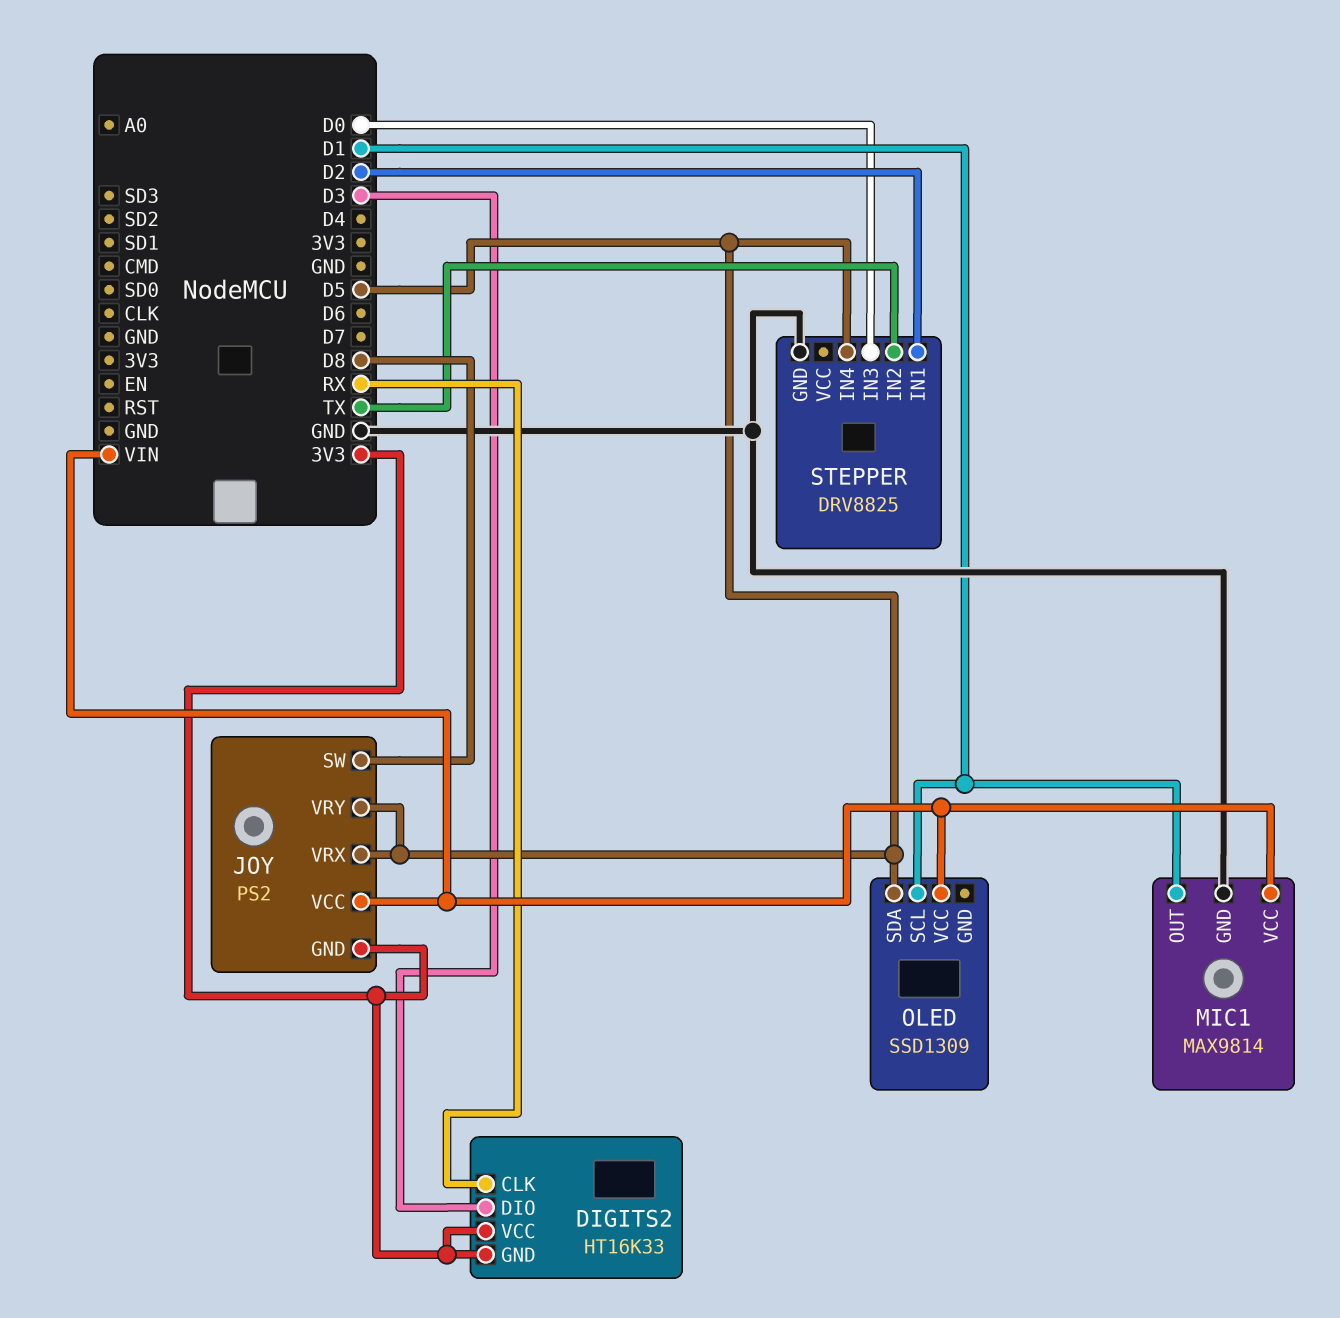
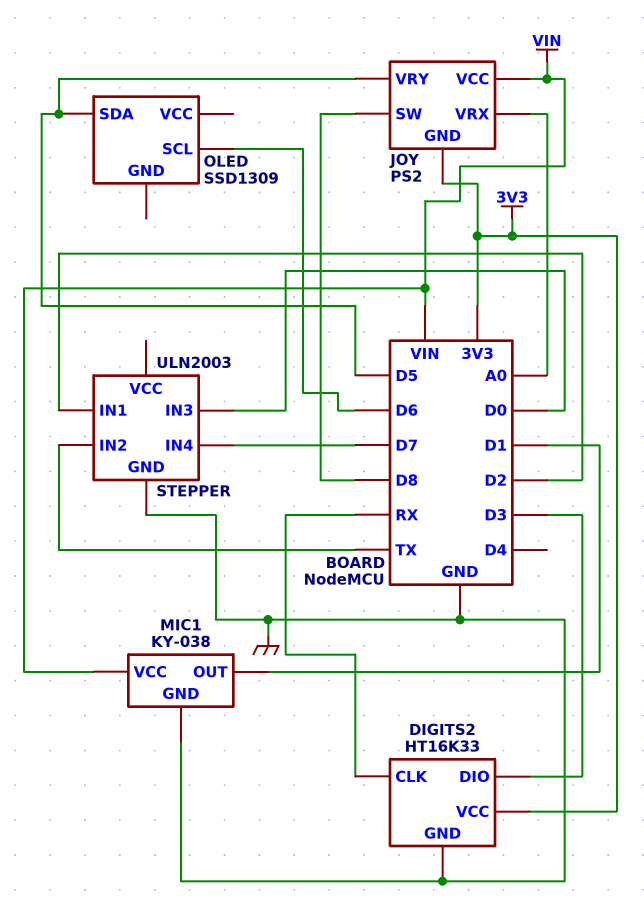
DIGITS2 pin GND: 3V3 -> GND
JOY pin VRX: D5 -> A0
MIC1: MAX9814 -> KY-038
OLED pin SCL: D1 -> D6
OLED pin VCC: VIN -> none
STEPPER: DRV8825 -> ULN2003
STEPPER pin IN4: D5 -> D7

